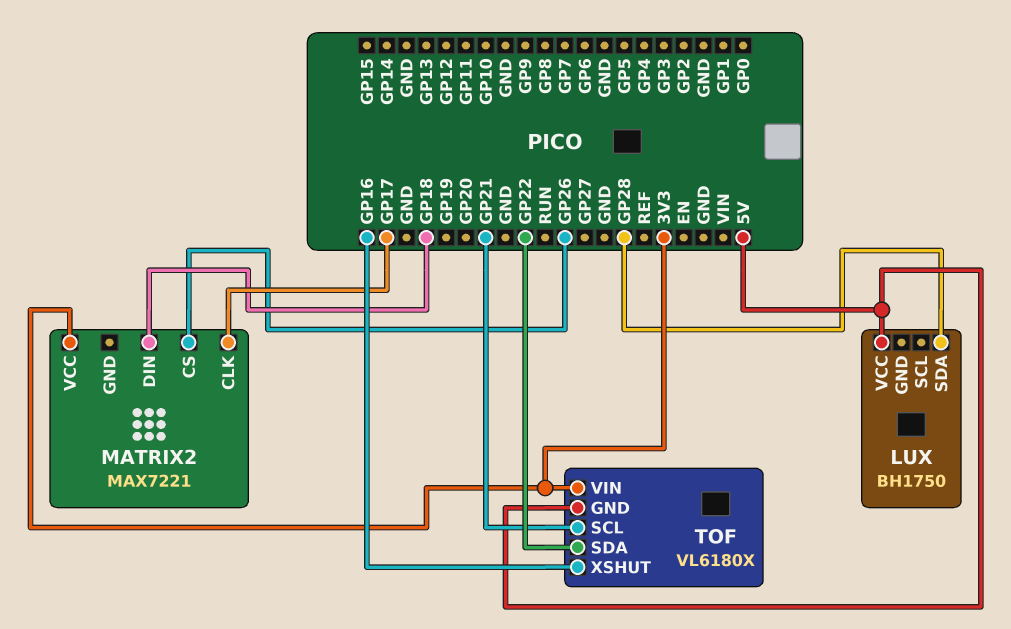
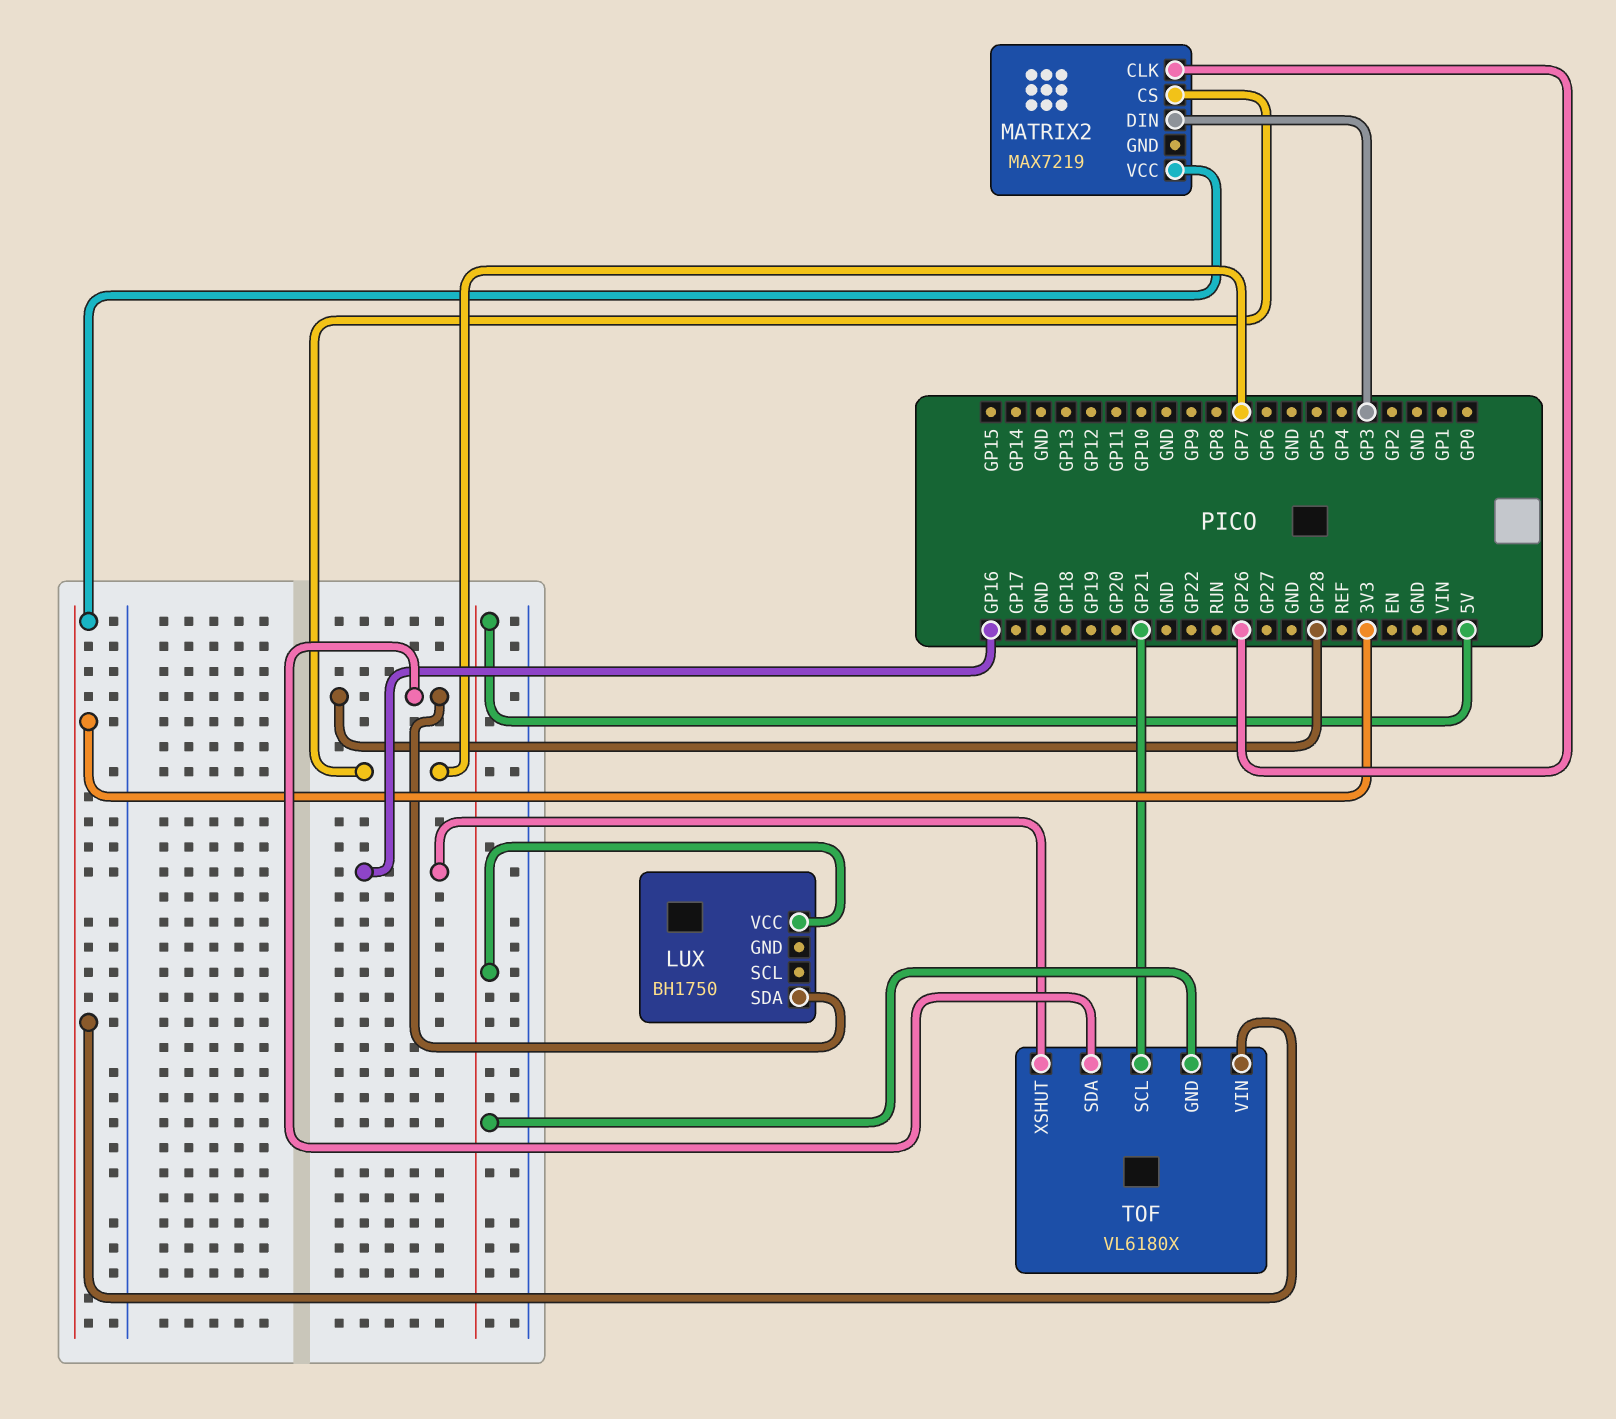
MATRIX2: MAX7221 -> MAX7219
MATRIX2 pin CLK: GP17 -> GP26
MATRIX2 pin CS: GP26 -> GP7
MATRIX2 pin DIN: GP18 -> GP3
TOF pin SDA: GP22 -> GP28

